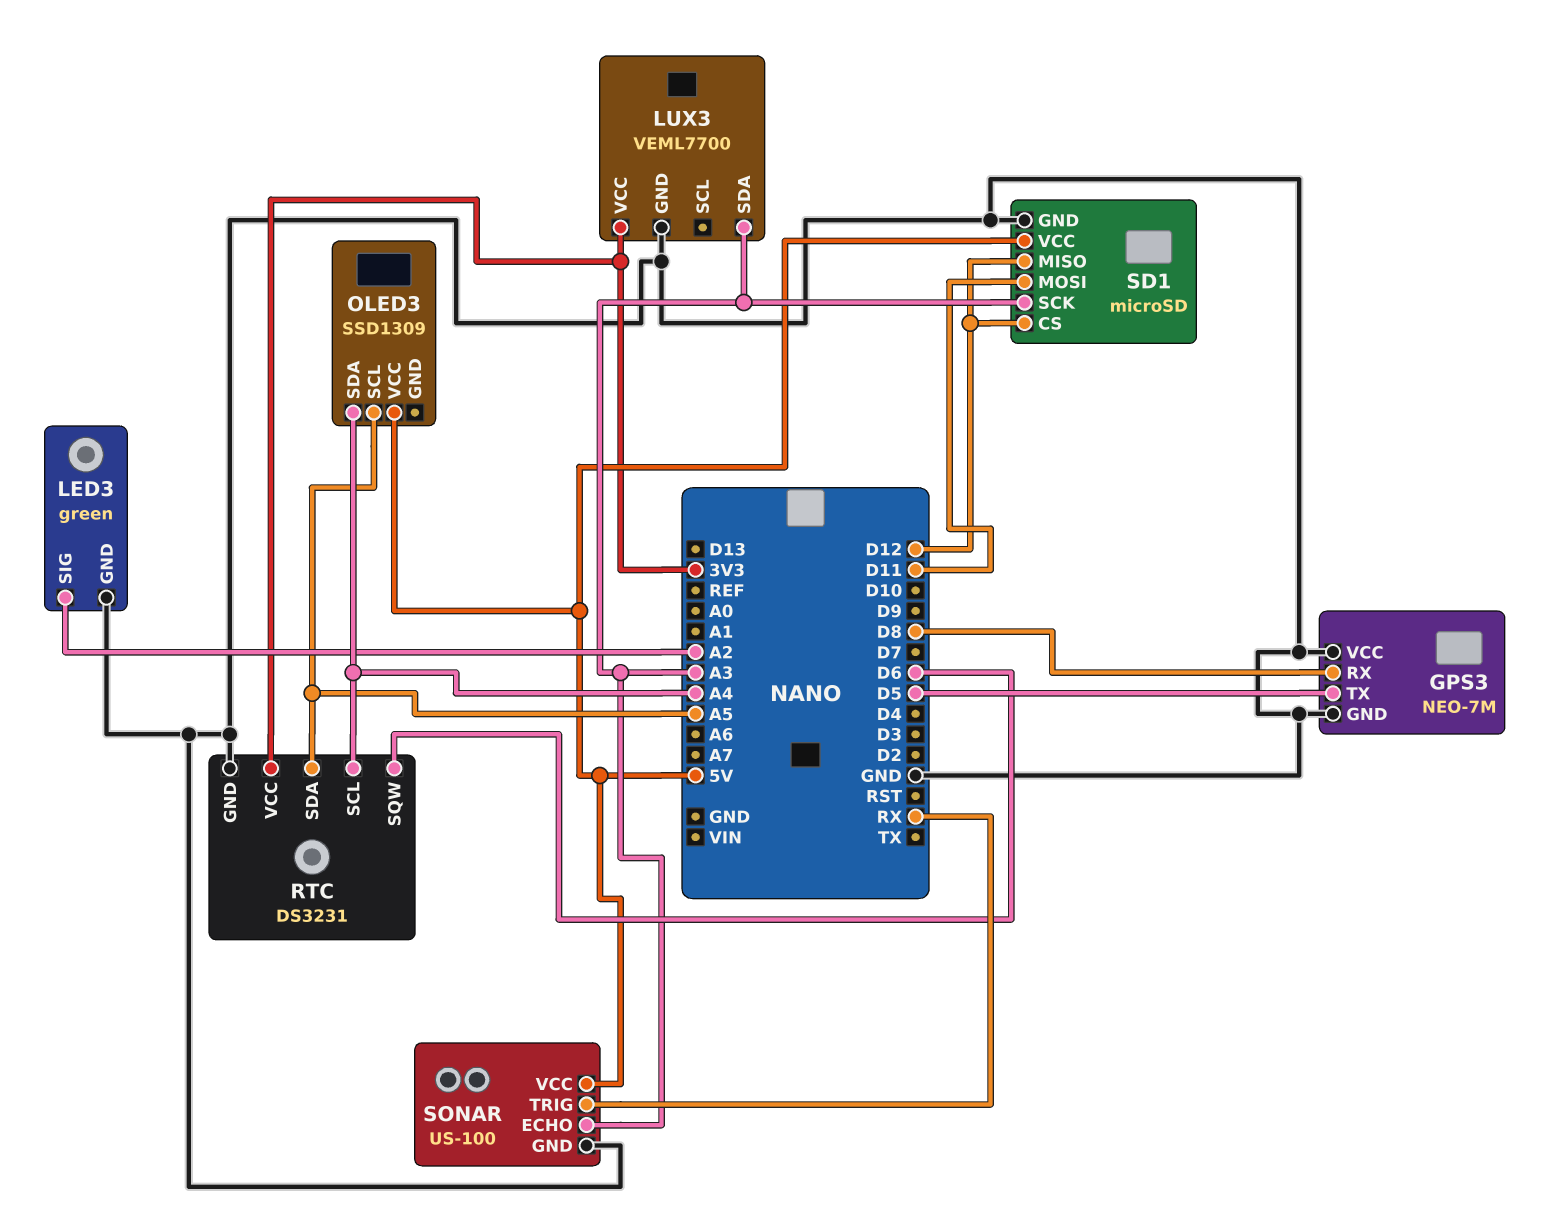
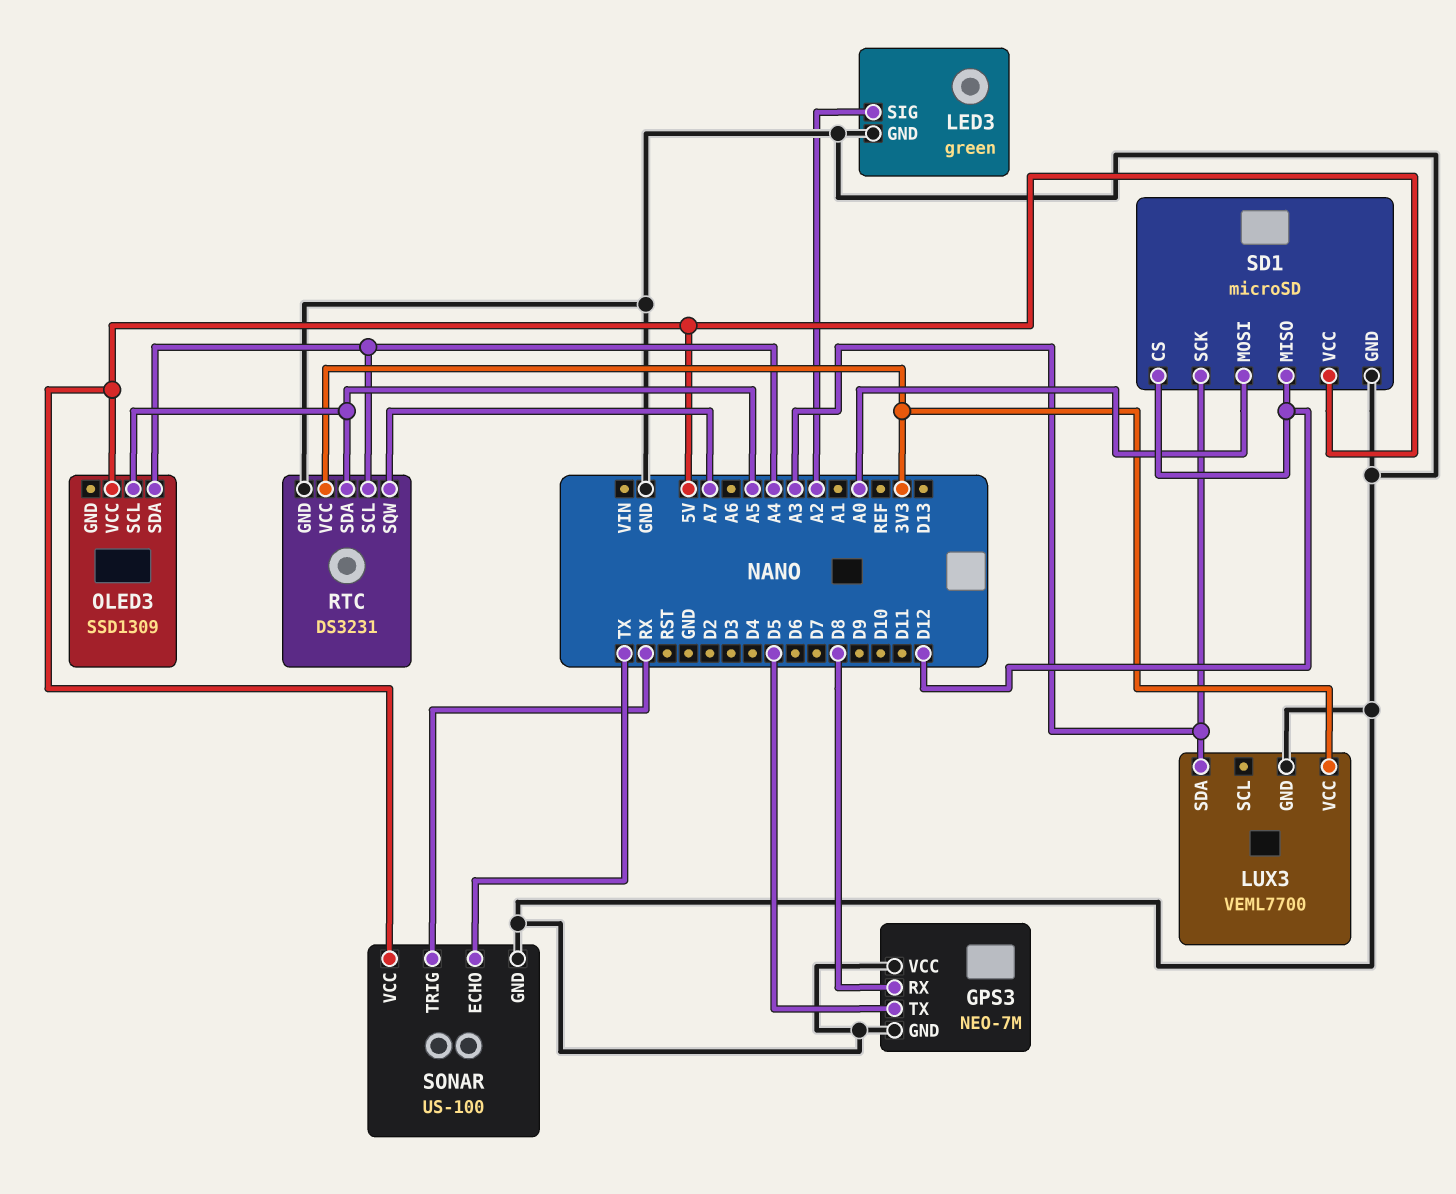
RTC pin SQW: D6 -> A7
SD1 pin MOSI: D11 -> A0
SONAR pin ECHO: A3 -> TX

